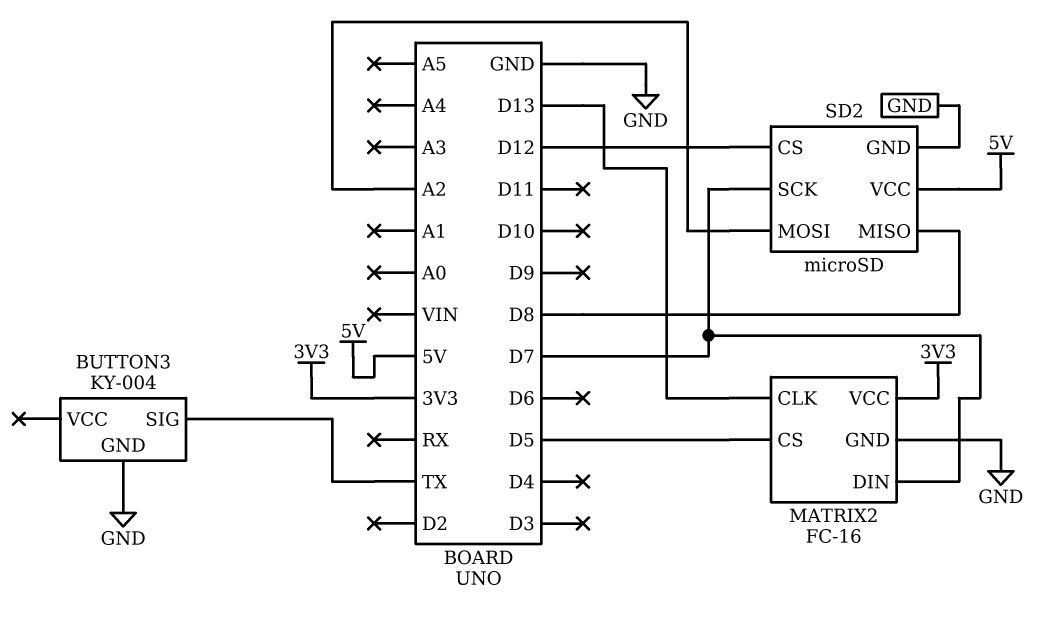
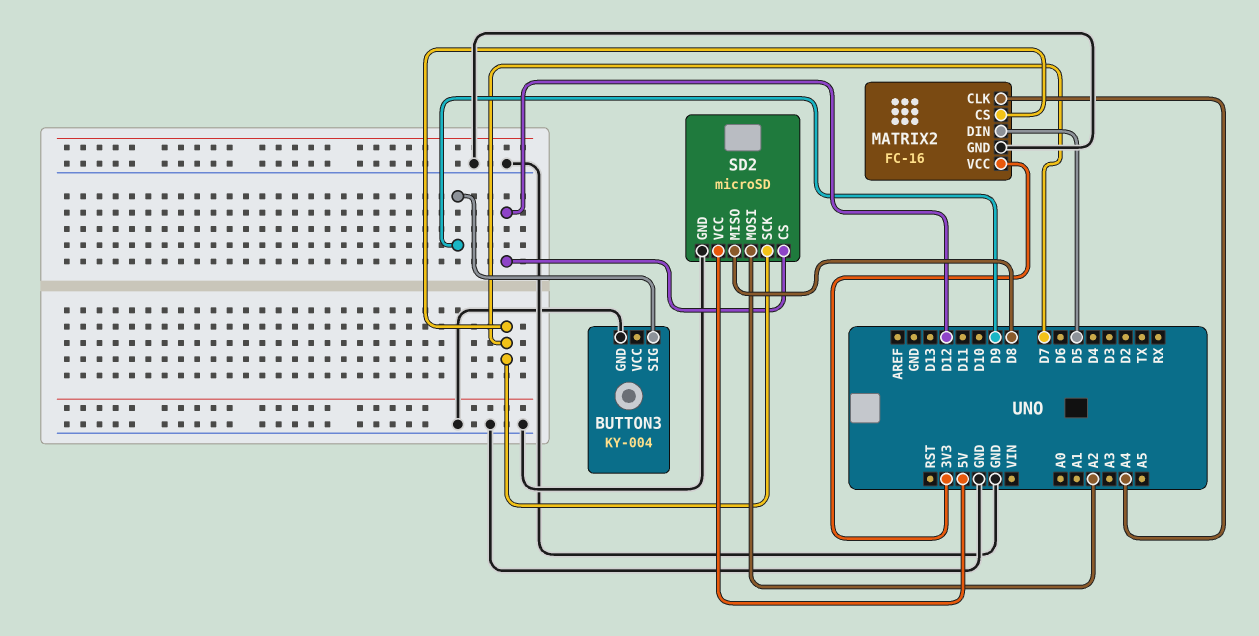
BUTTON3 pin SIG: TX -> D9
MATRIX2 pin CLK: D13 -> A4
MATRIX2 pin CS: D5 -> D7
MATRIX2 pin DIN: D7 -> D5

